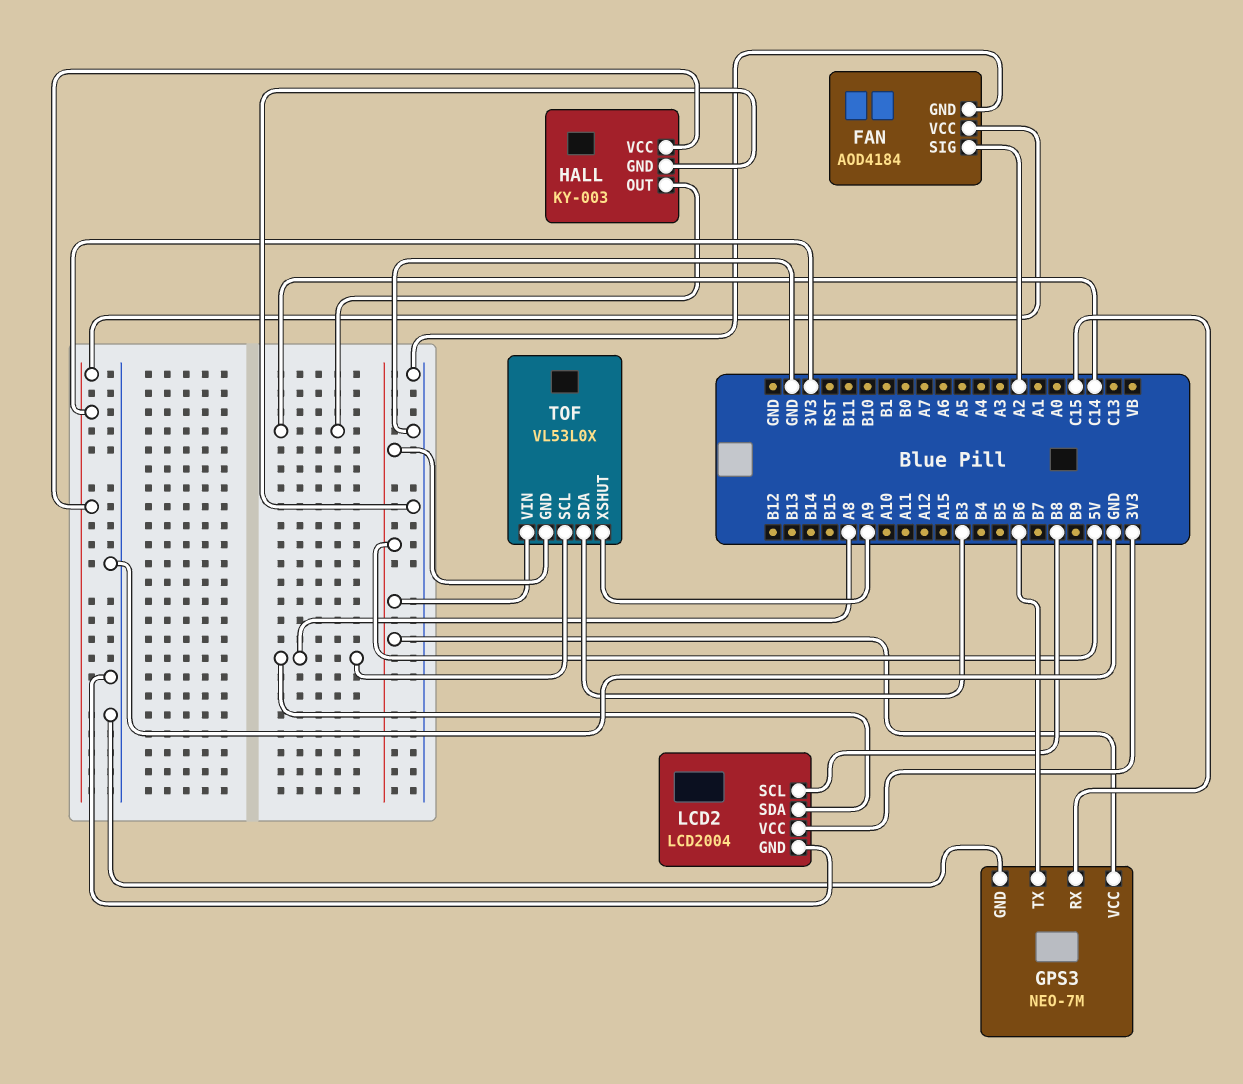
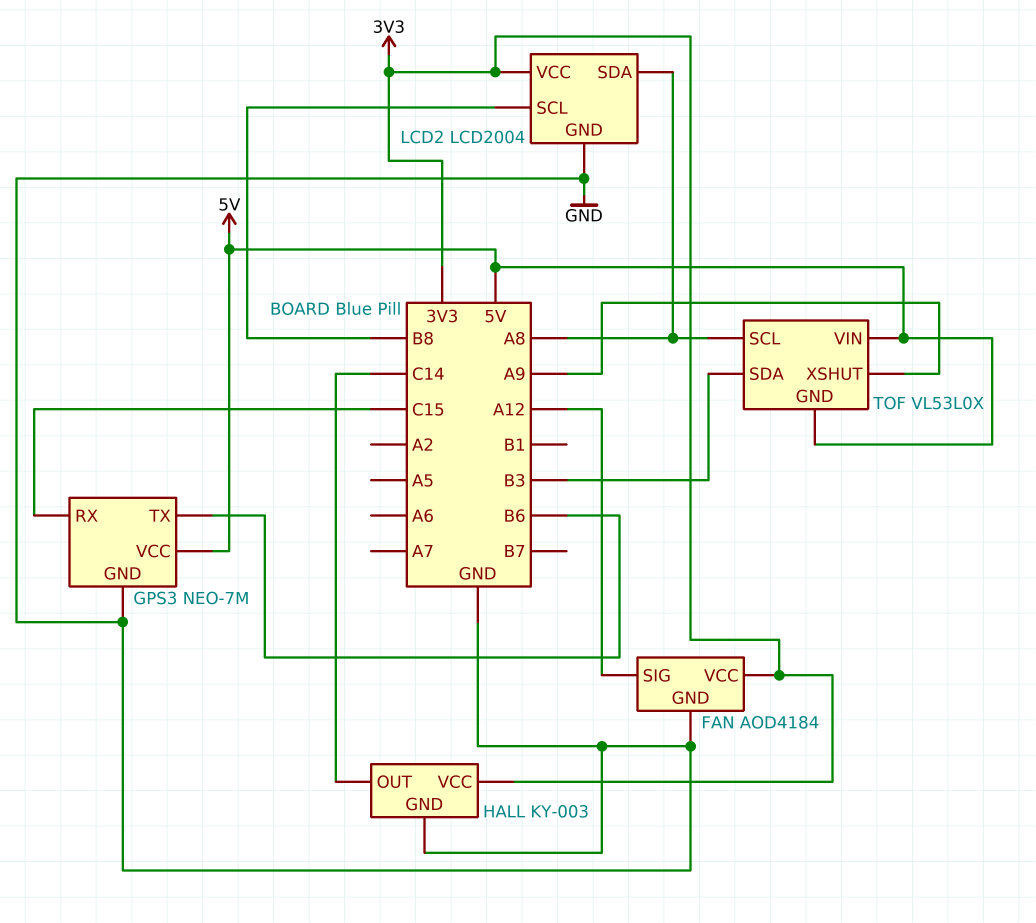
FAN pin SIG: A2 -> A12

